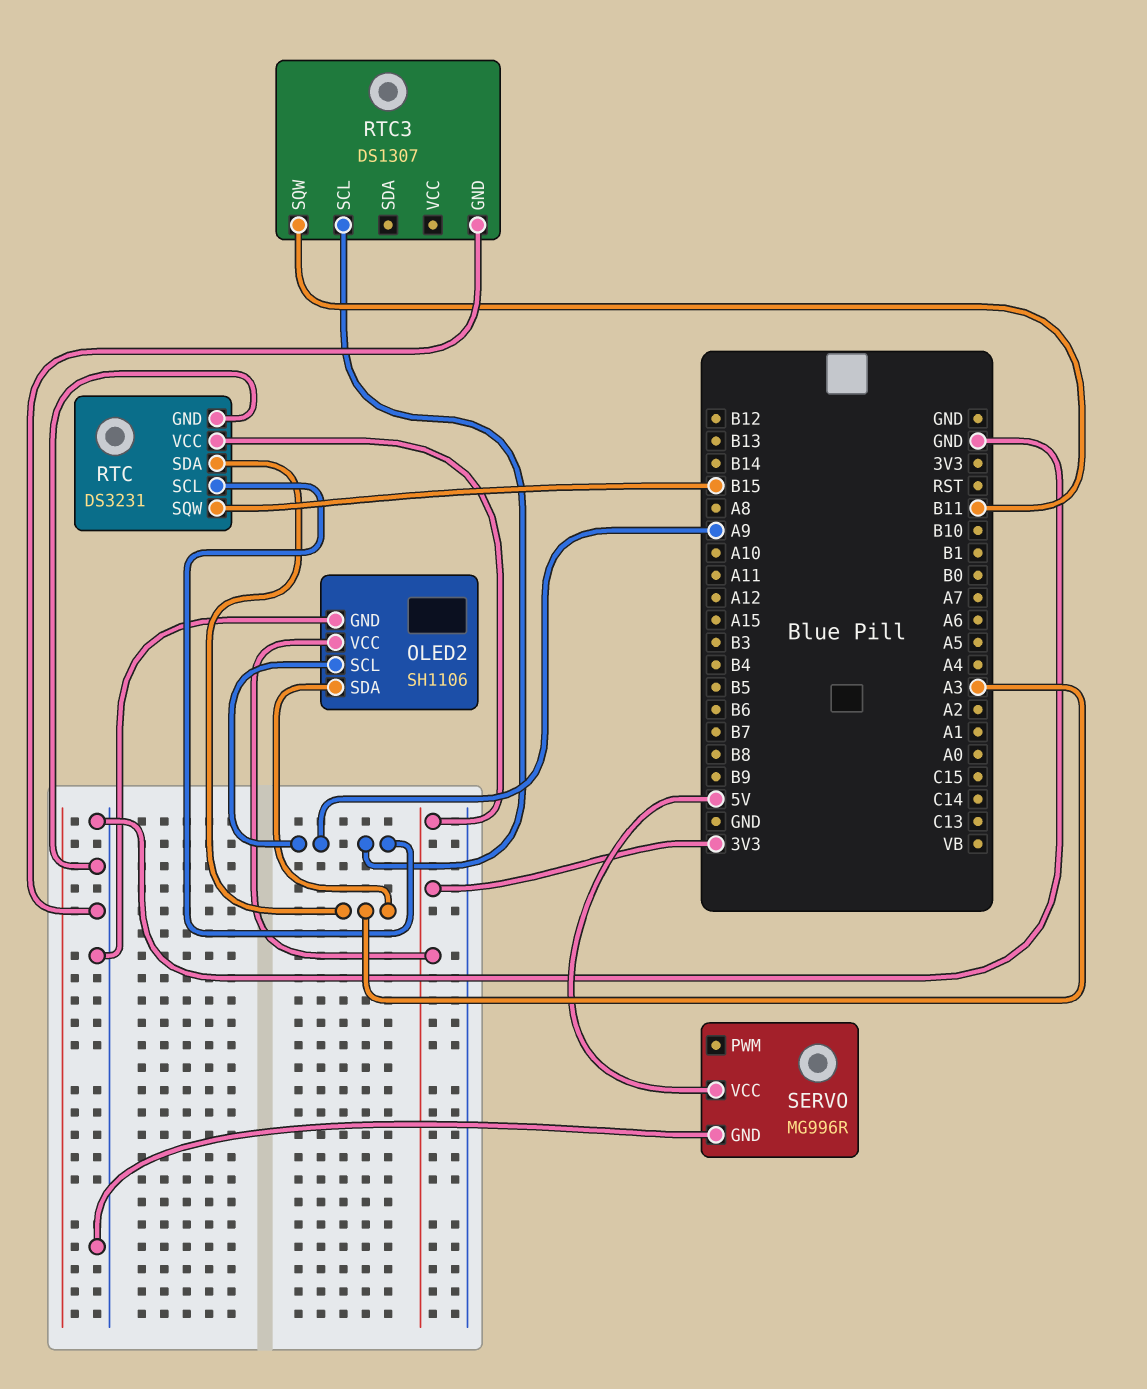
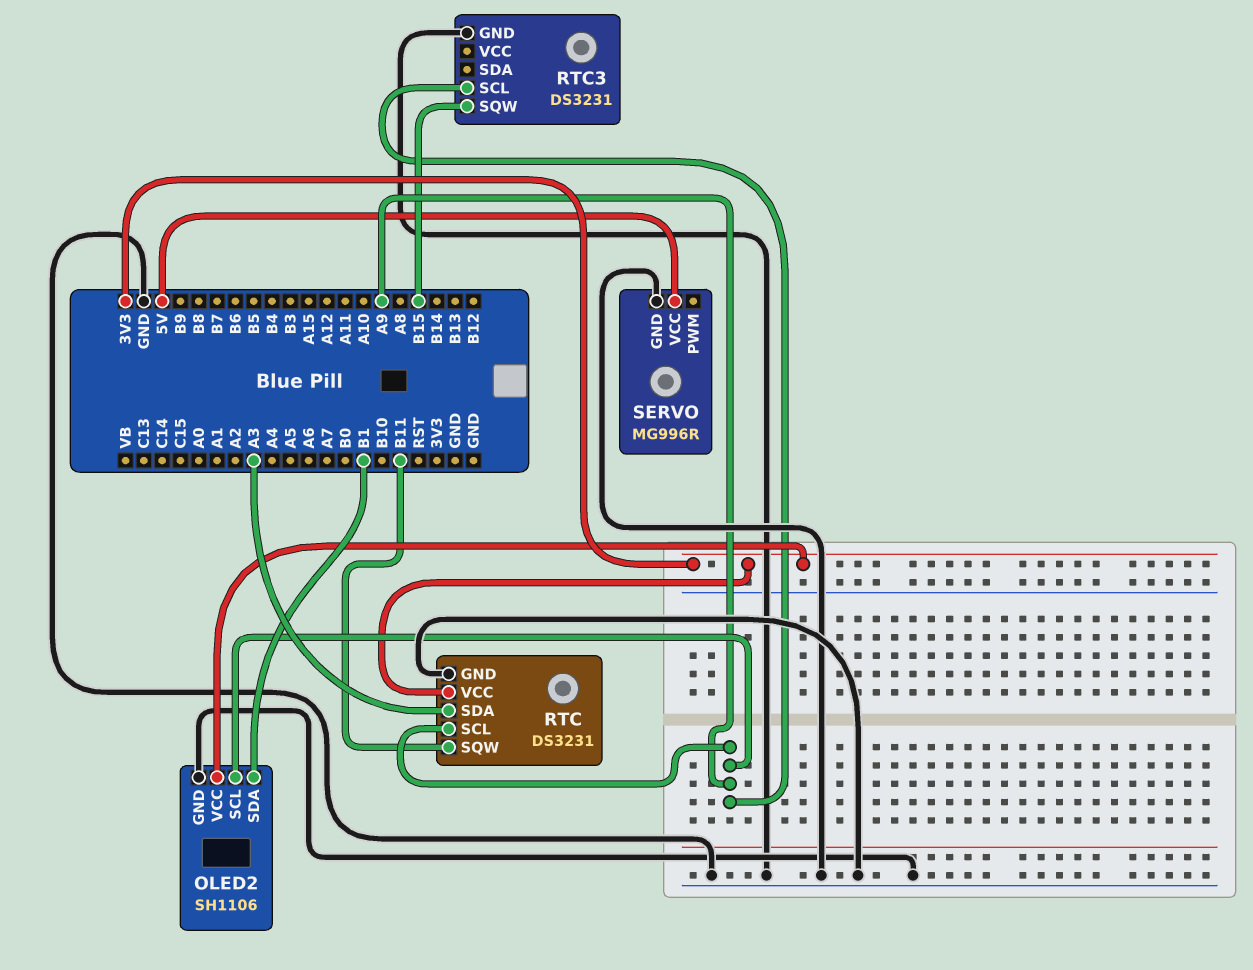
OLED2 pin SDA: A3 -> B1
RTC pin SQW: B15 -> B11
RTC3: DS1307 -> DS3231
RTC3 pin SQW: B11 -> B15

